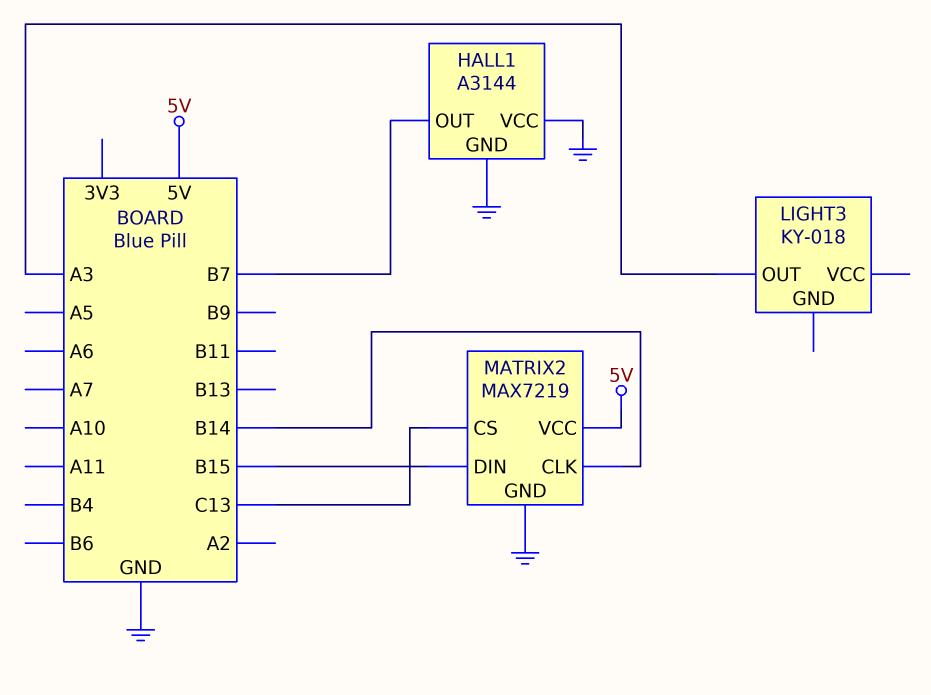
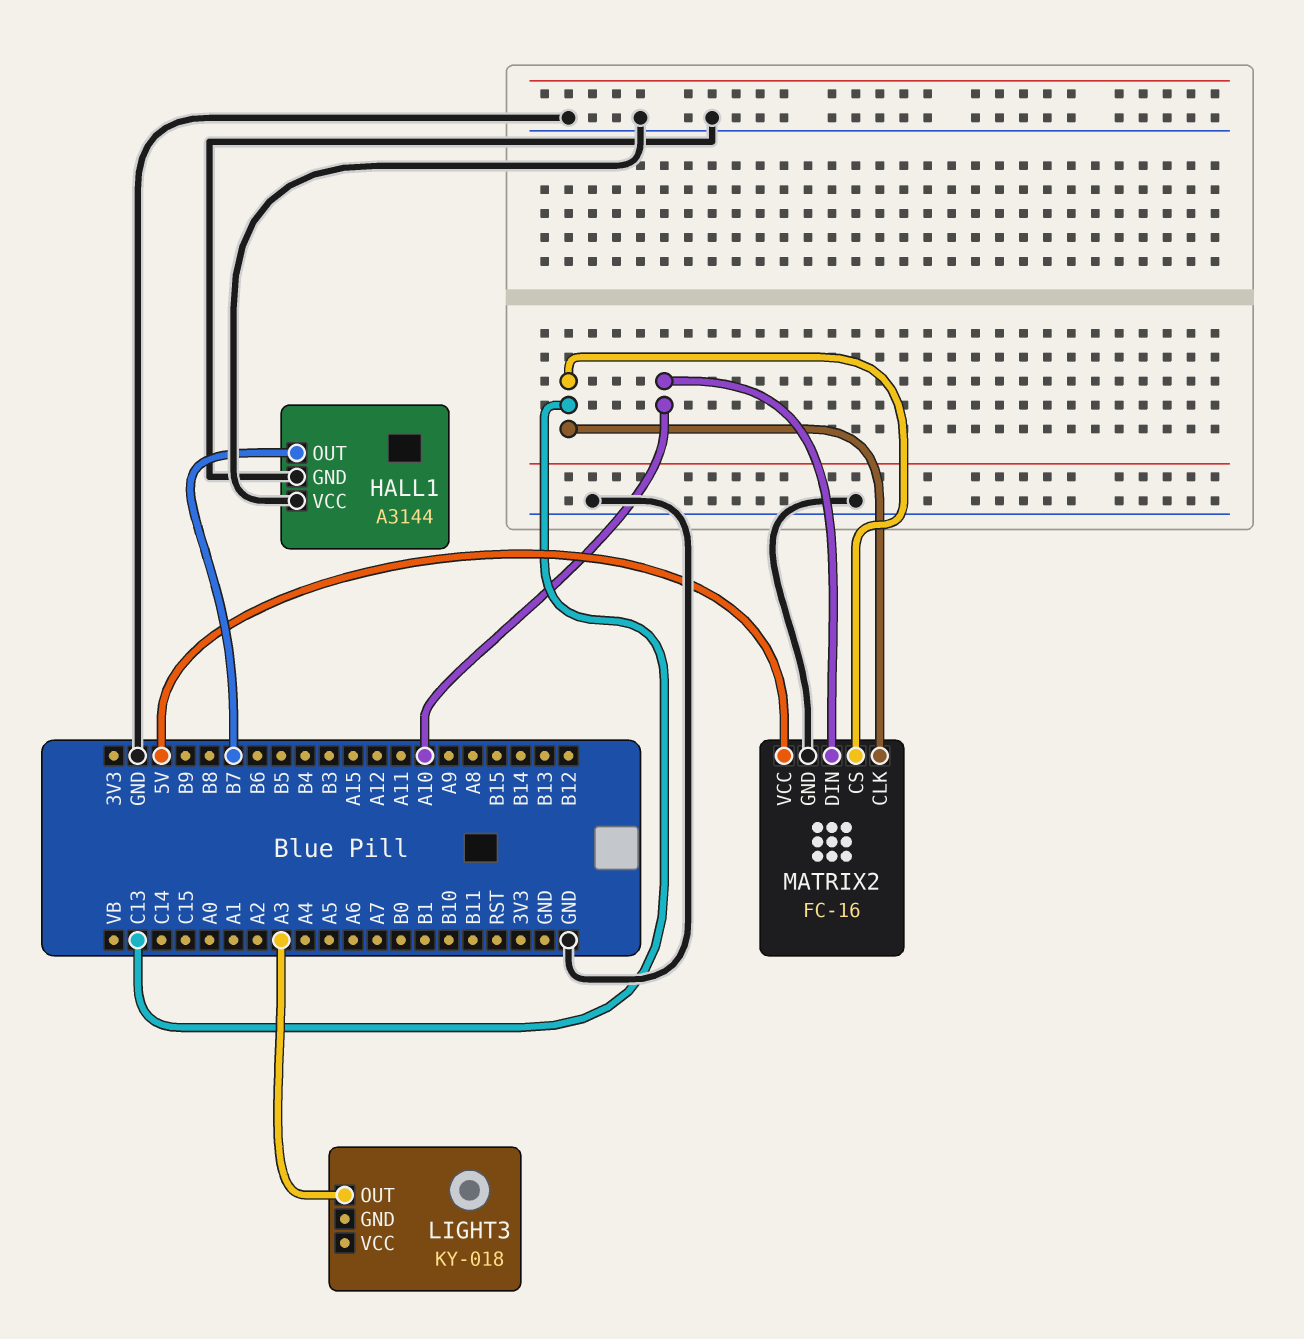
MATRIX2: MAX7219 -> FC-16
MATRIX2 pin CLK: B14 -> C13
MATRIX2 pin DIN: B15 -> A10

